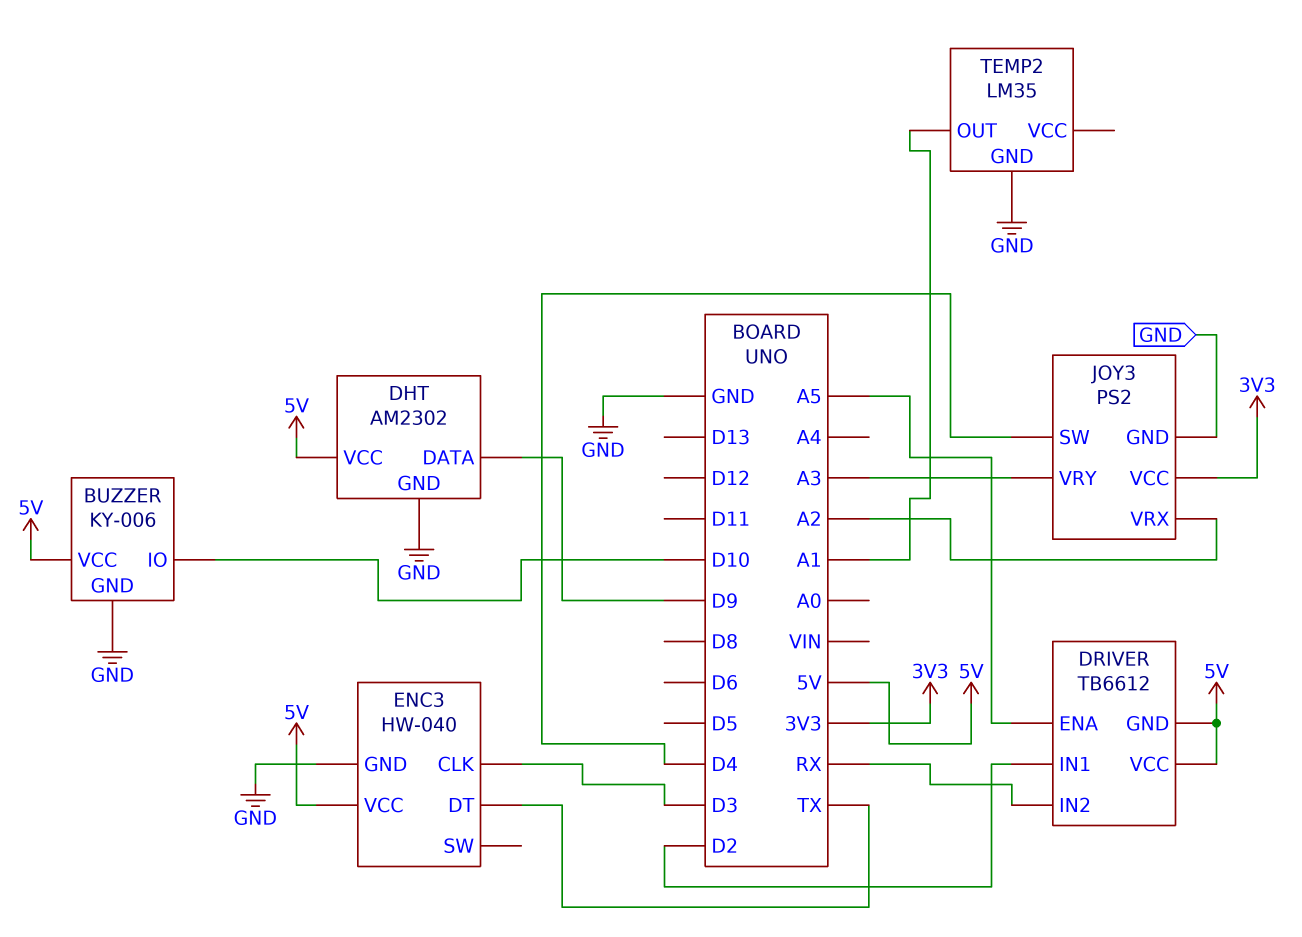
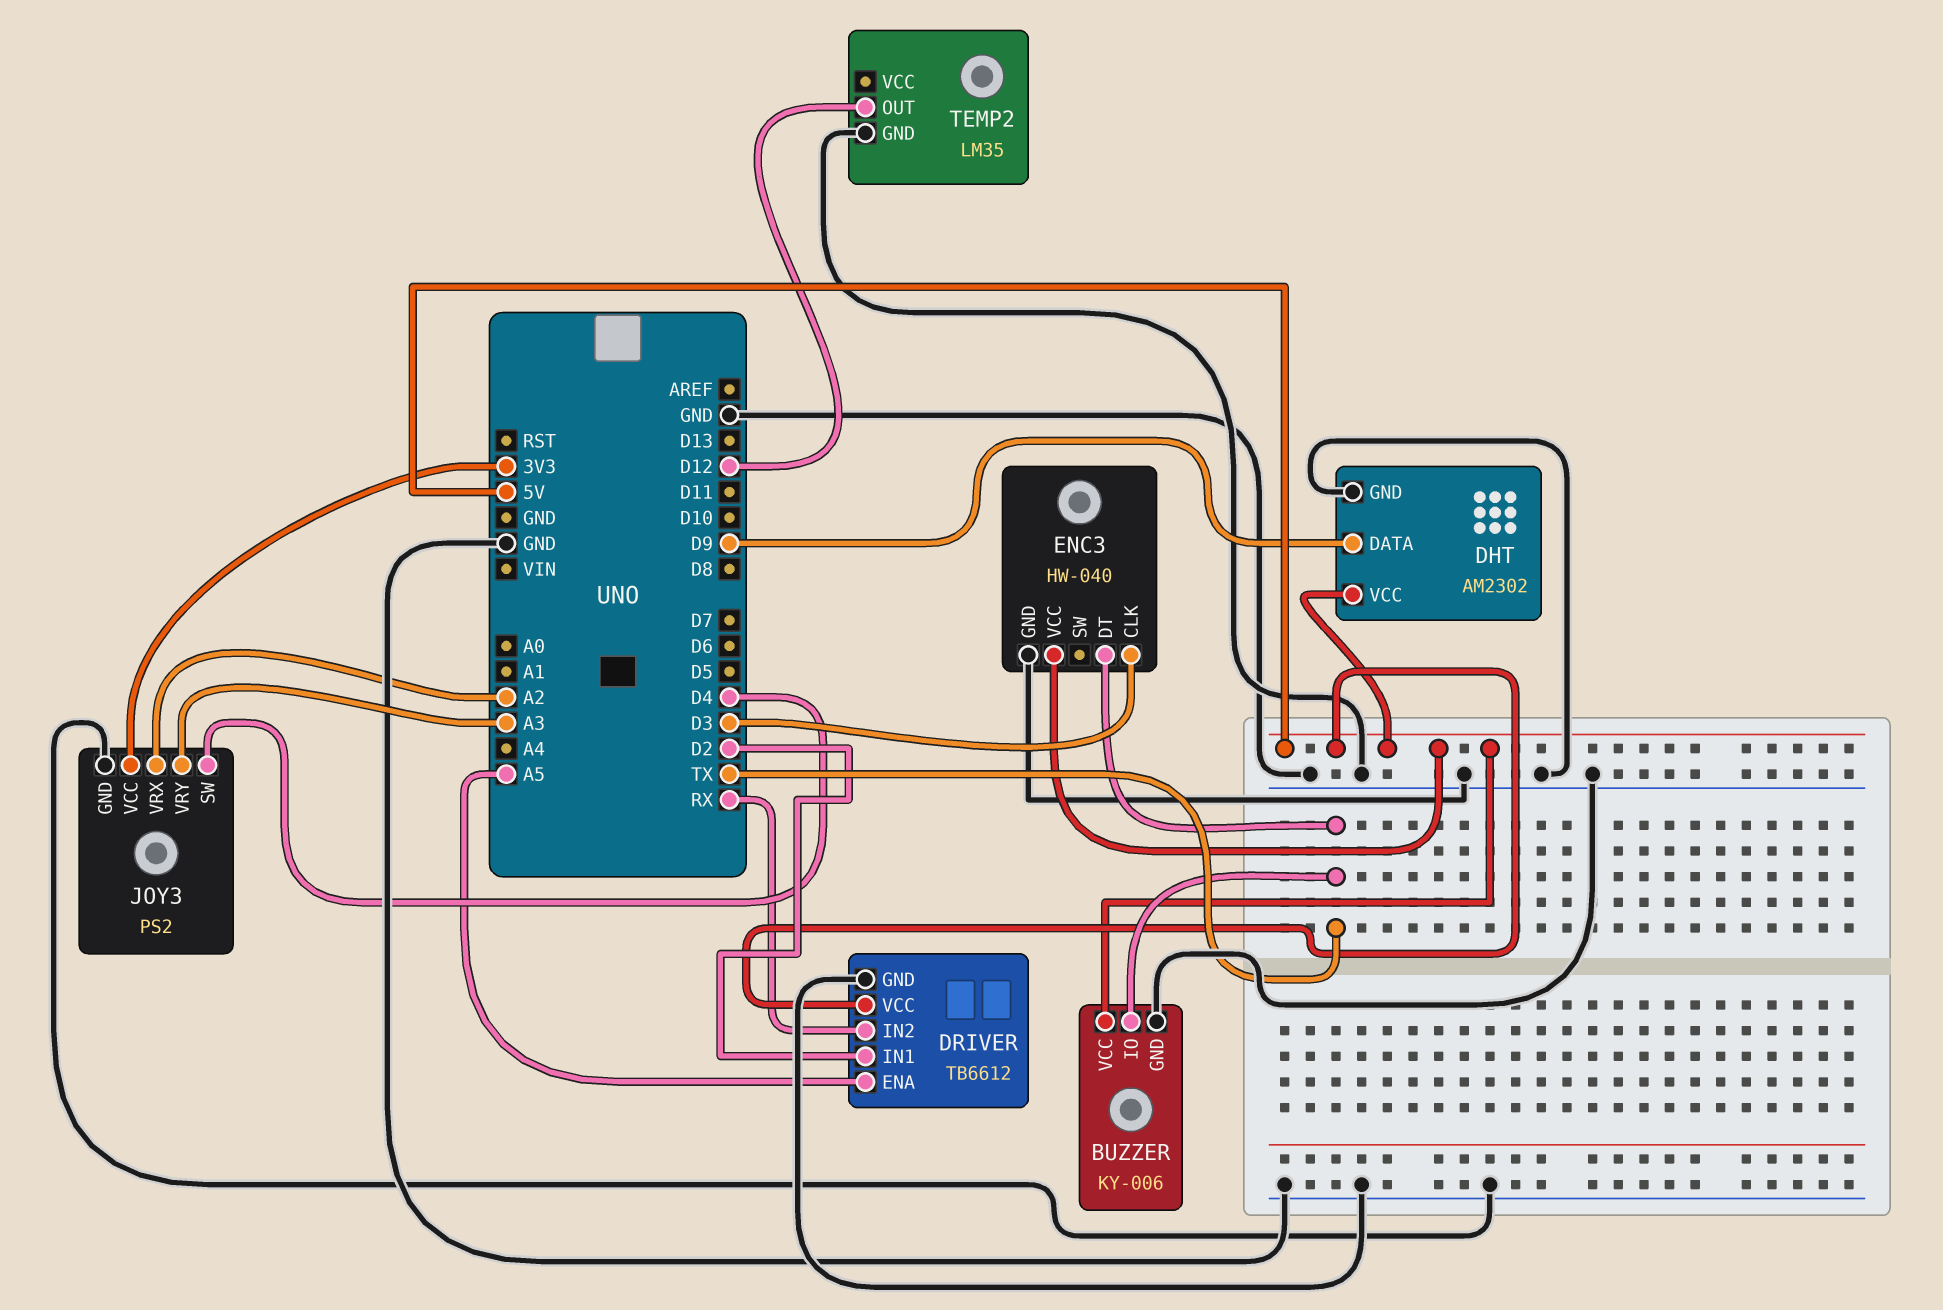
BUZZER pin IO: D10 -> TX
DRIVER pin GND: 5V -> GND
TEMP2 pin OUT: A1 -> D12

